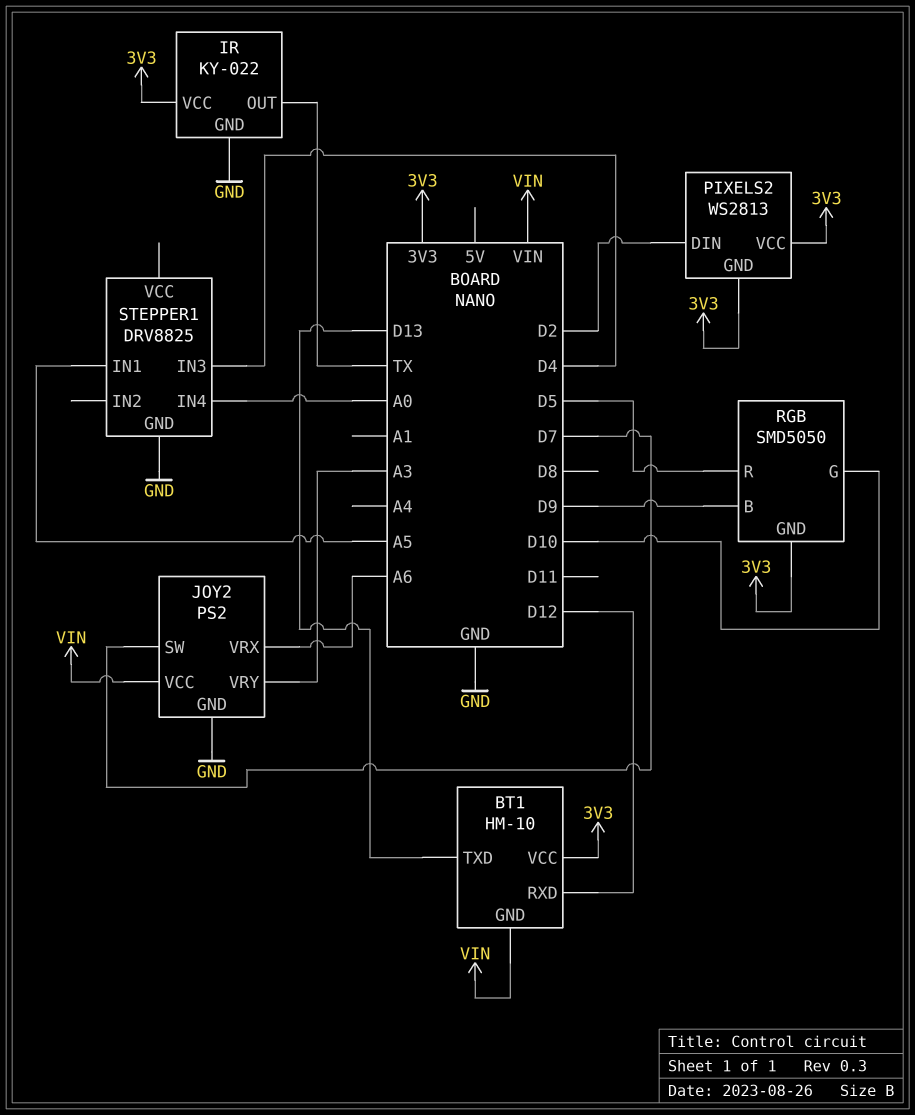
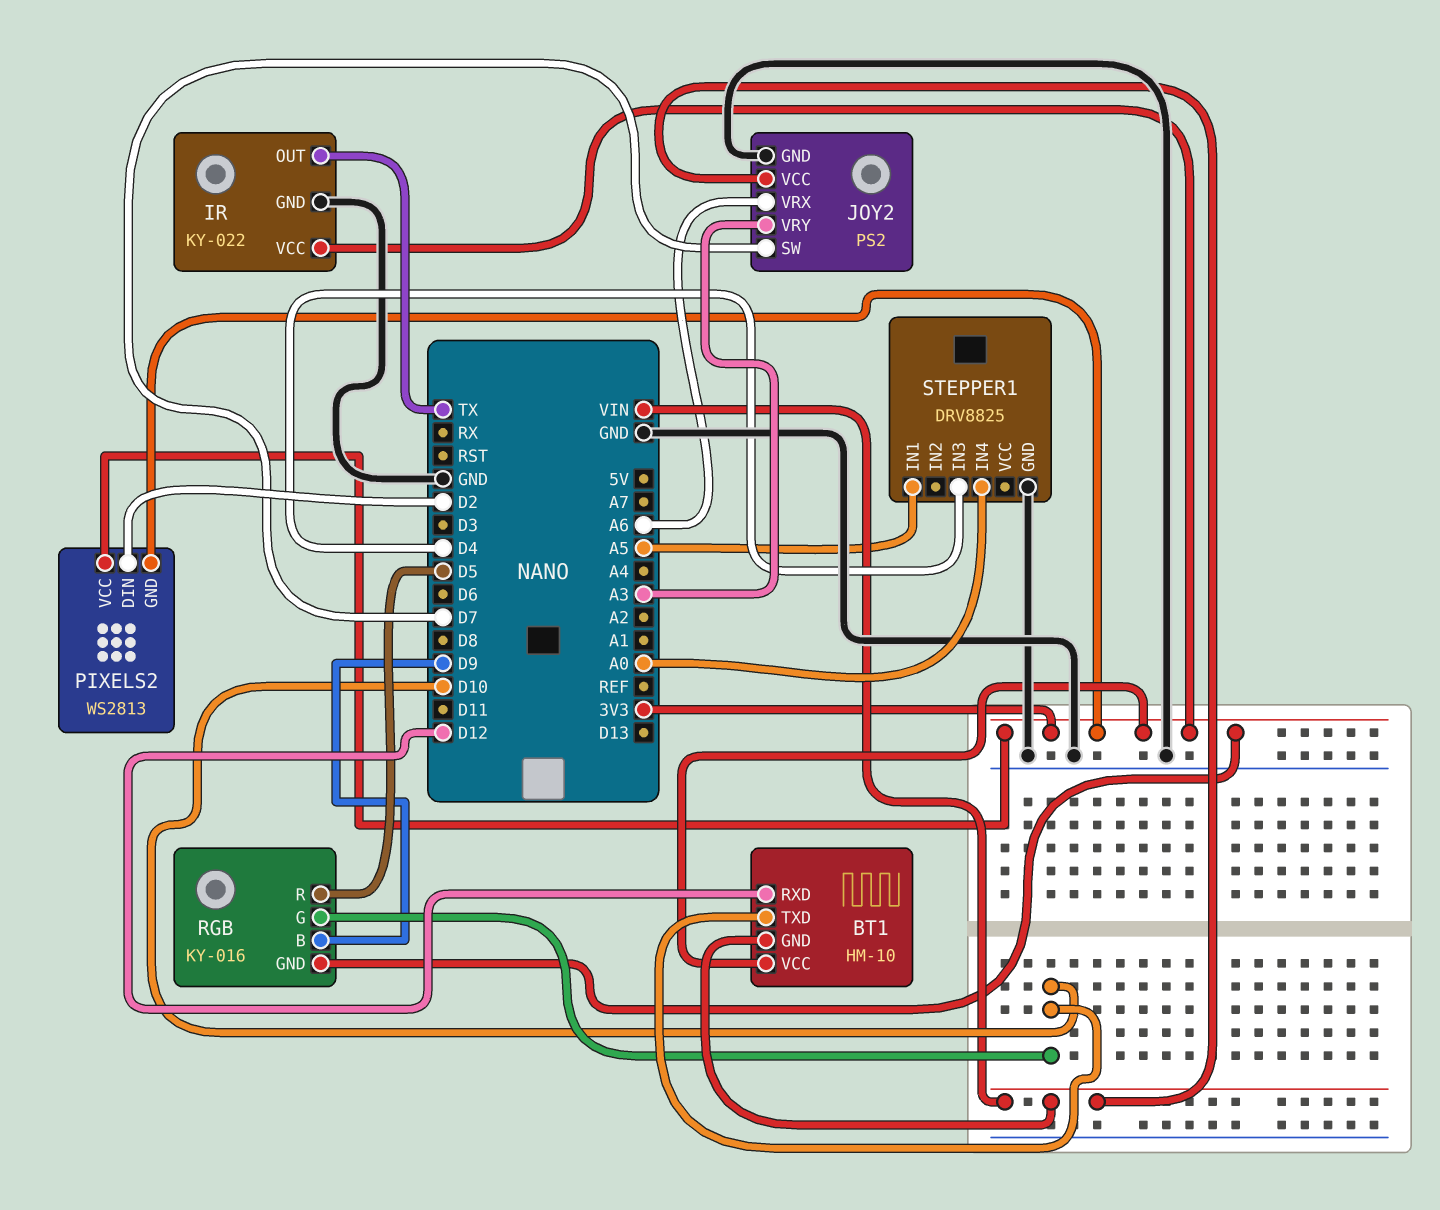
BT1 pin TXD: D13 -> D10
RGB: SMD5050 -> KY-016

